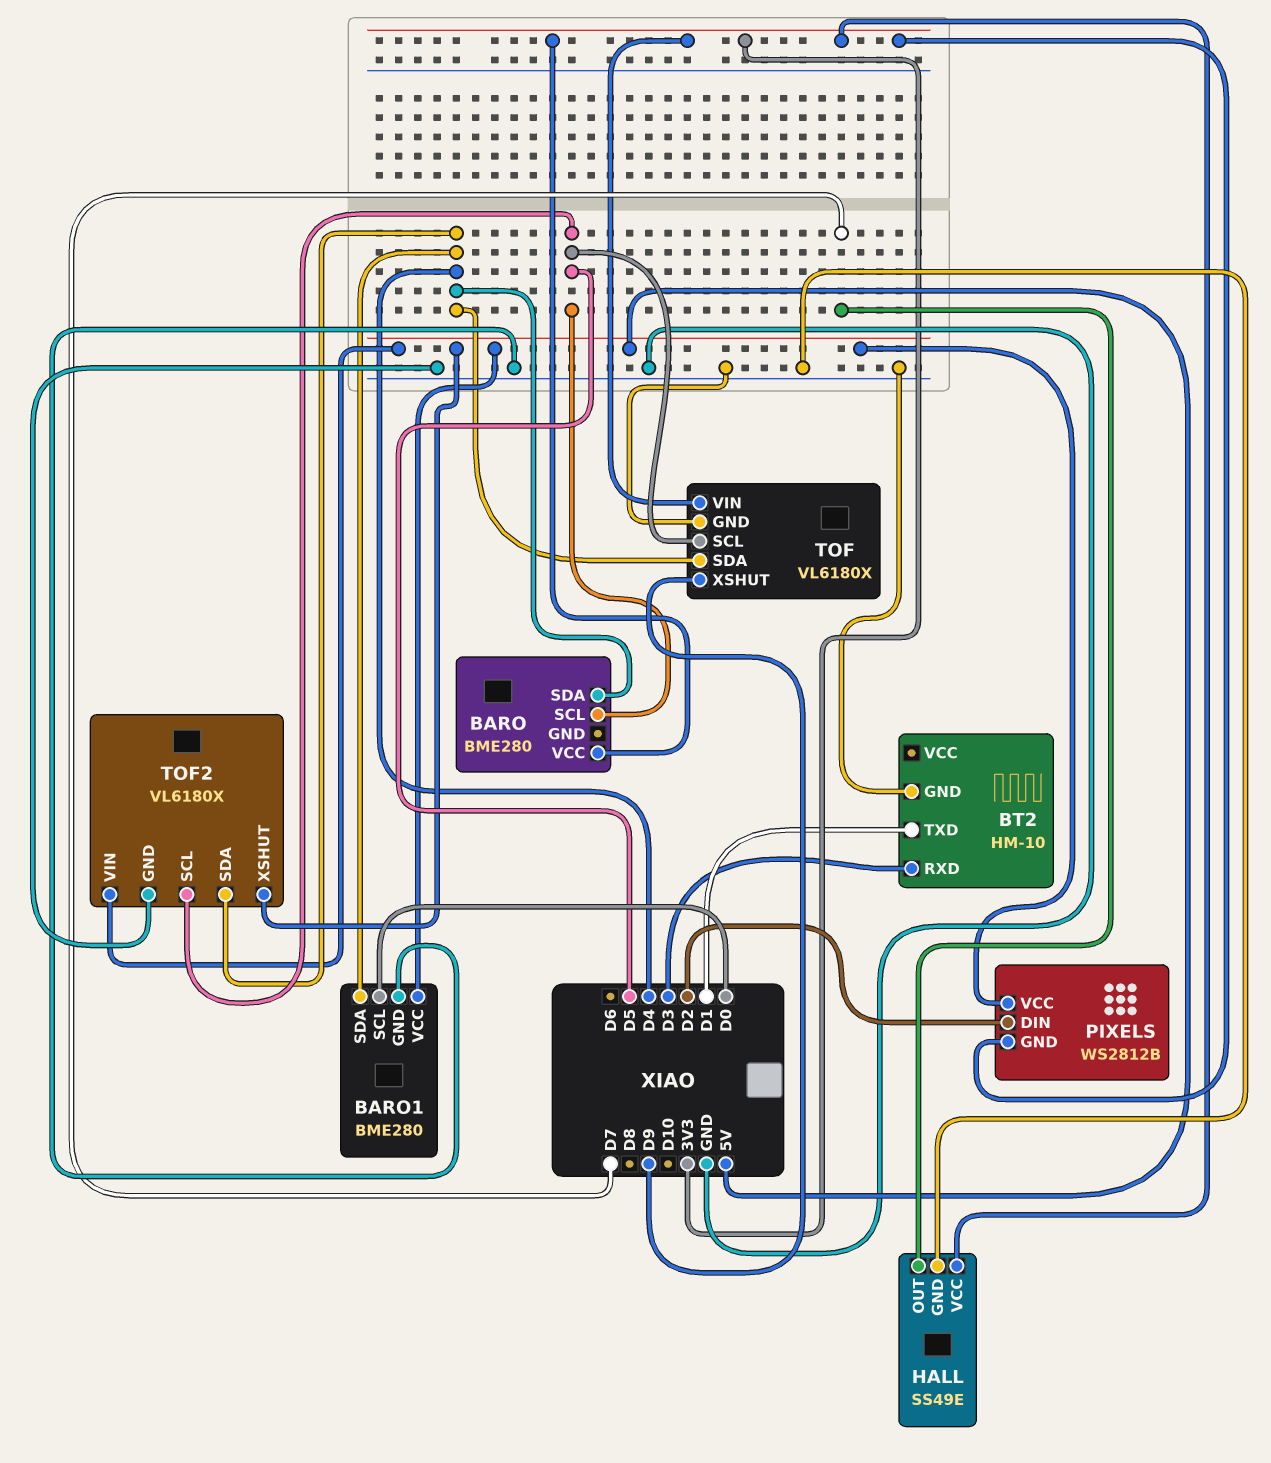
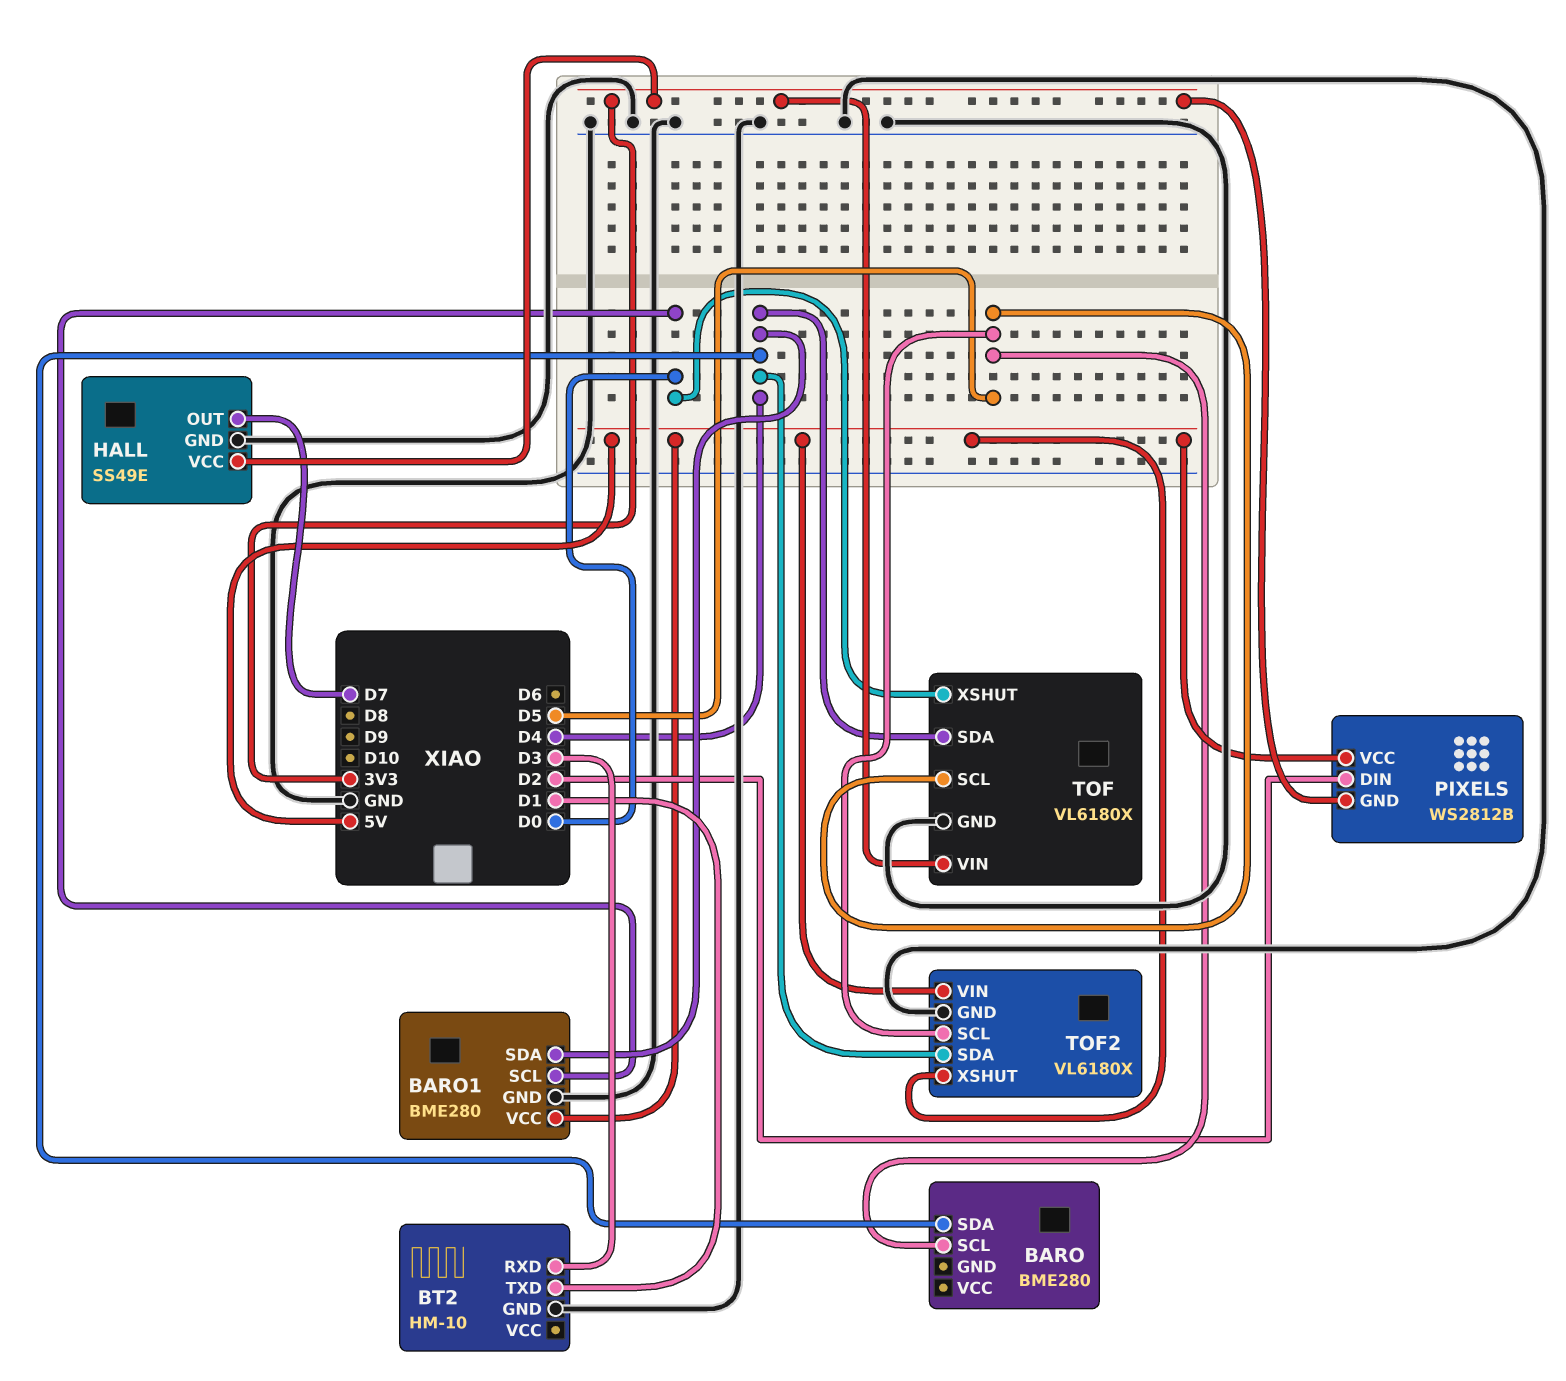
BARO pin VCC: 3V3 -> none
TOF pin XSHUT: D9 -> D0

